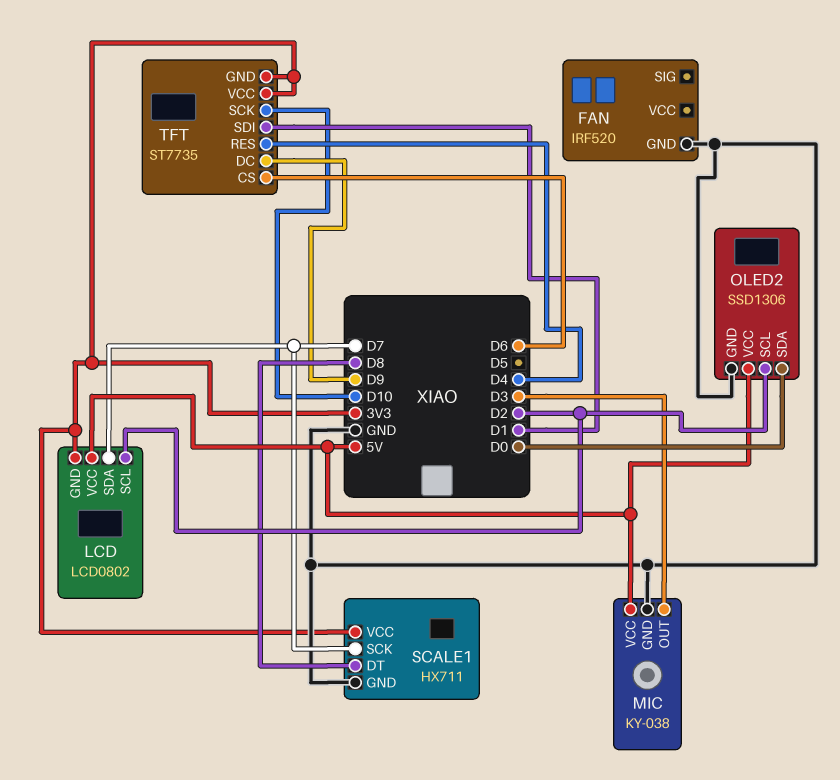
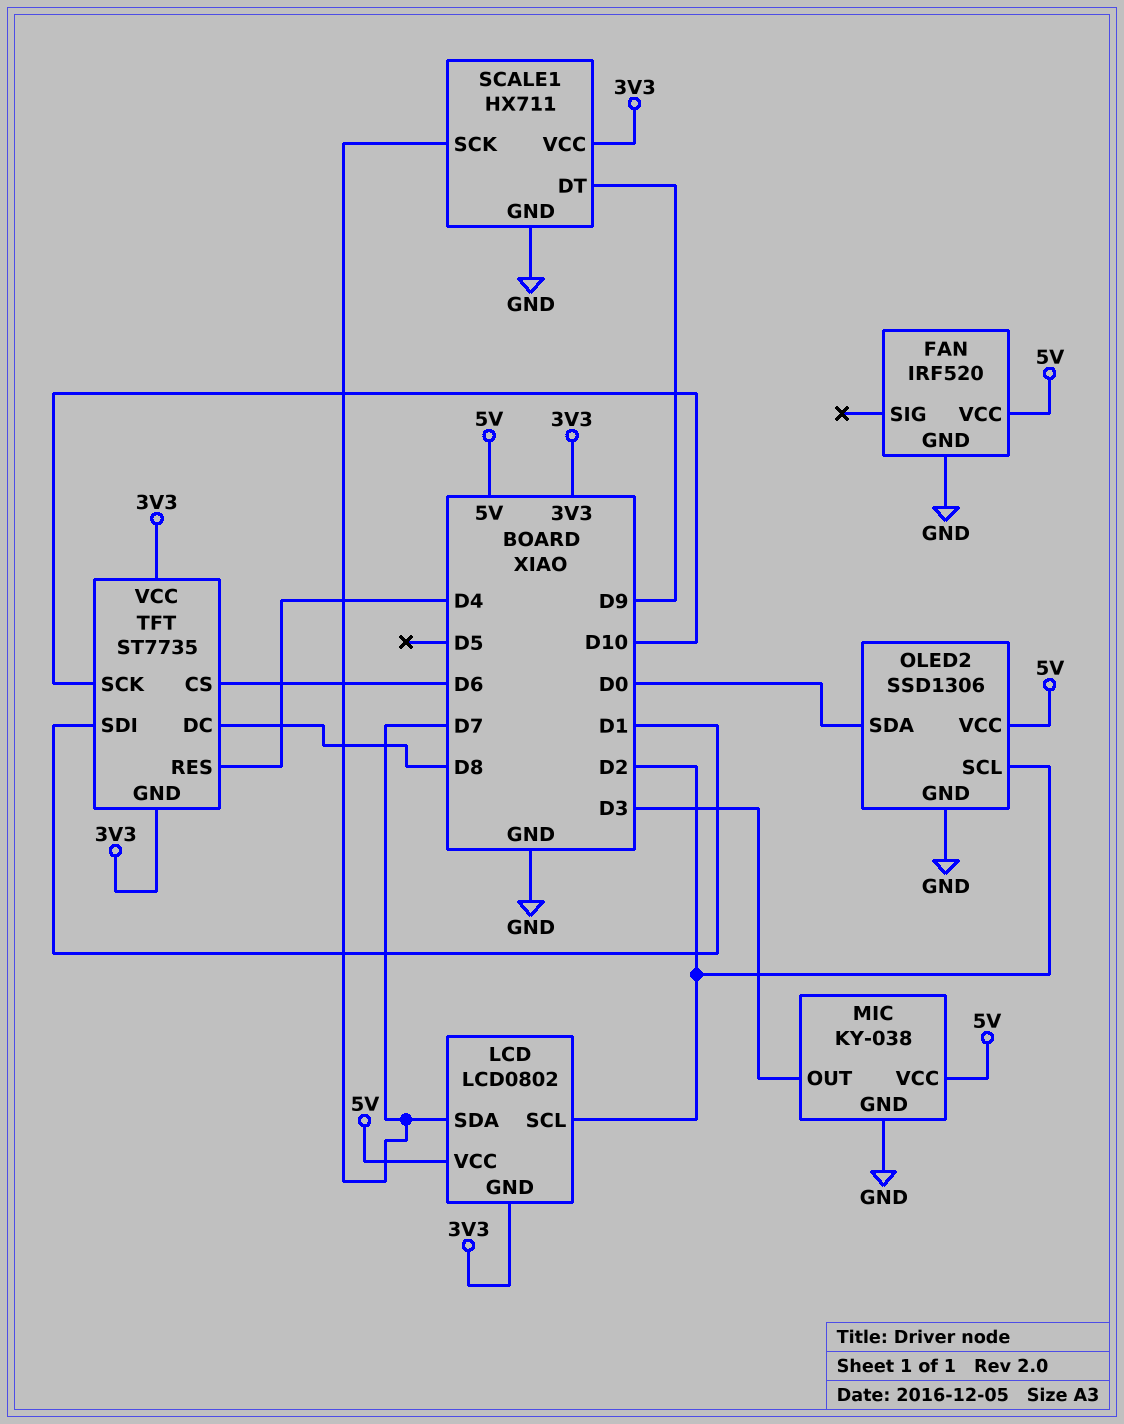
FAN pin VCC: none -> 5V
SCALE1 pin DT: D8 -> D9
TFT pin DC: D9 -> D8

